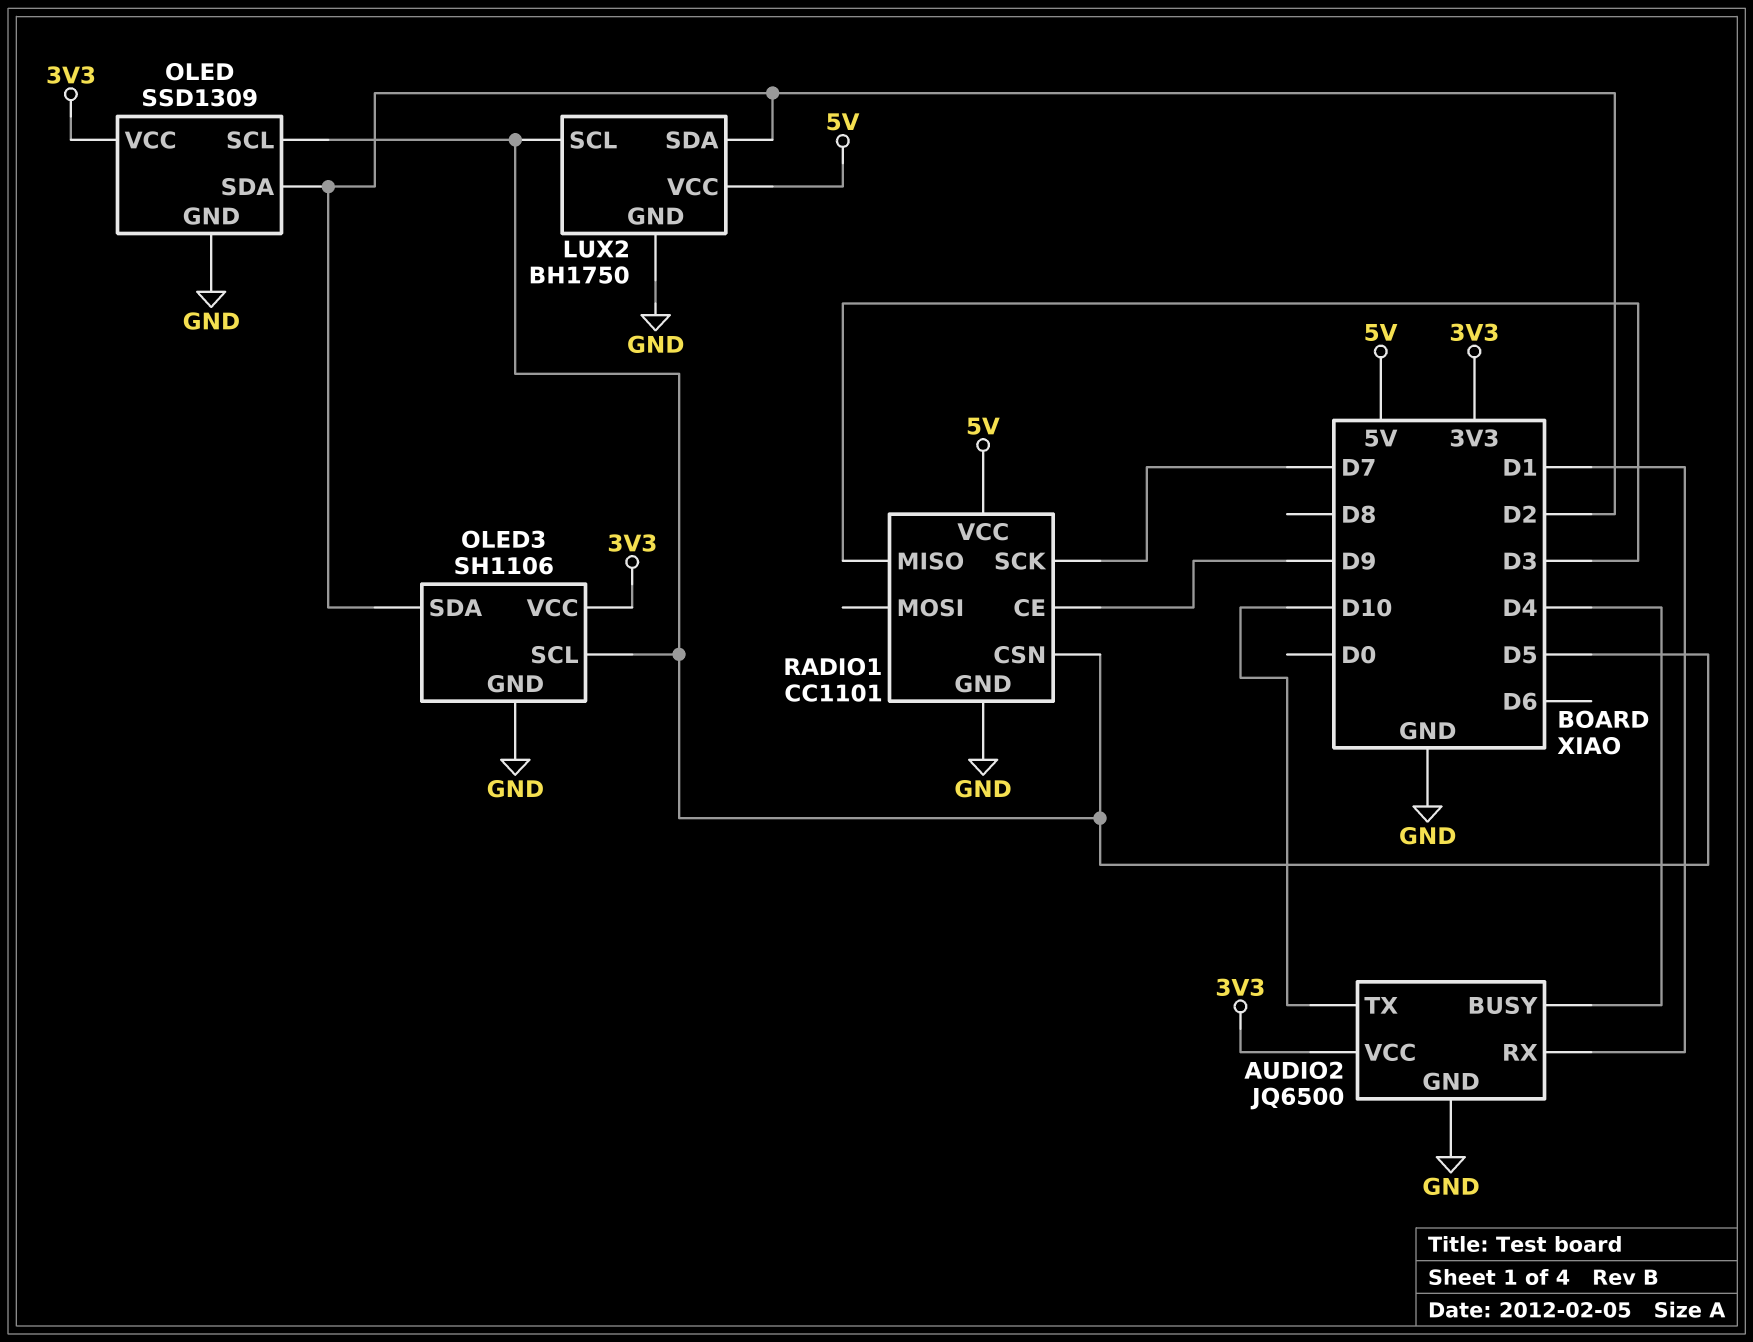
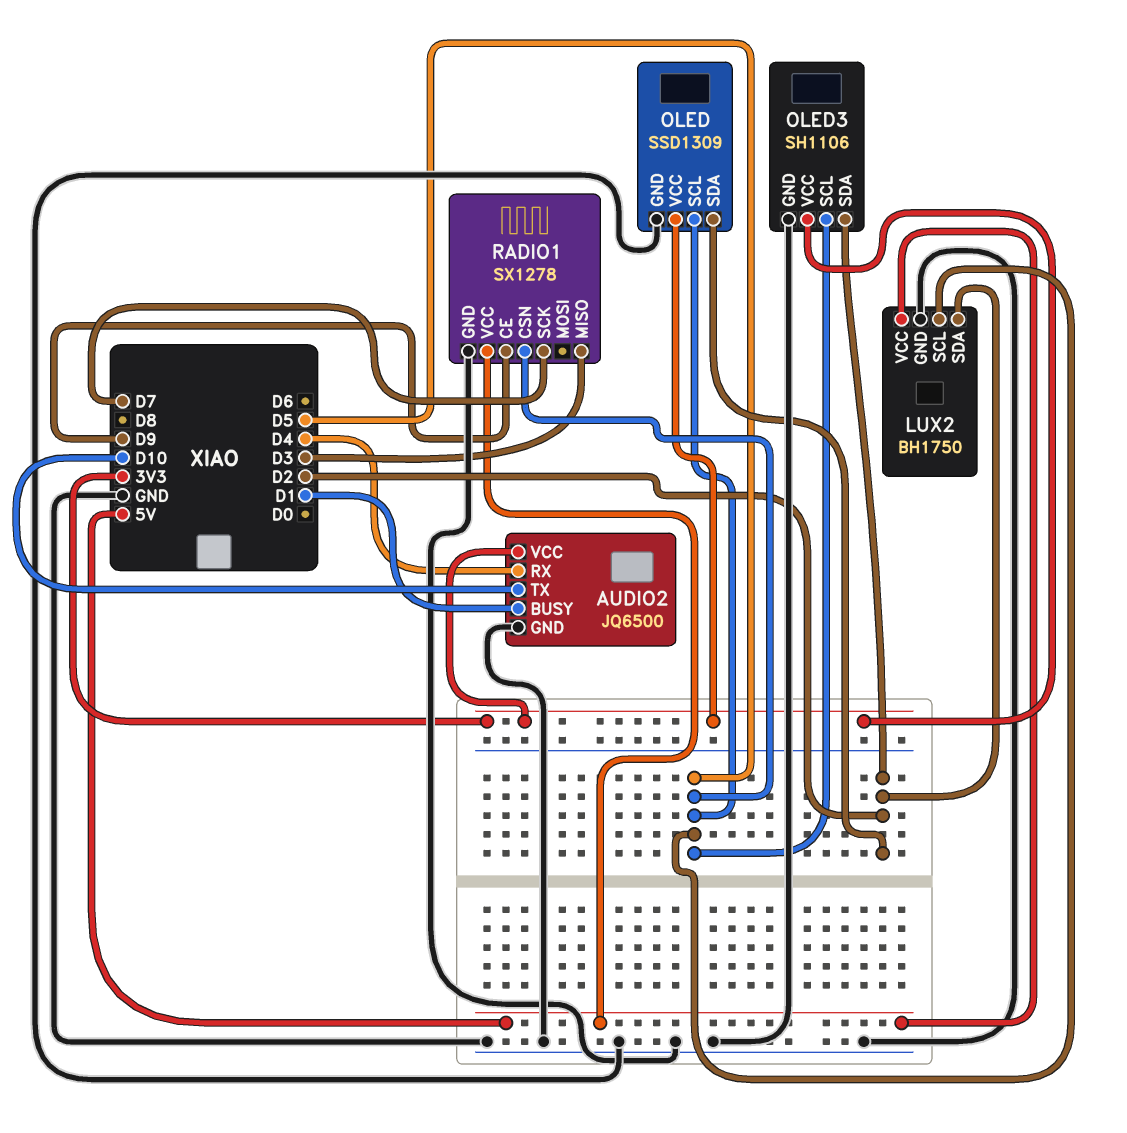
AUDIO2 pin BUSY: D4 -> D1
AUDIO2 pin RX: D1 -> D4
RADIO1: CC1101 -> SX1278

